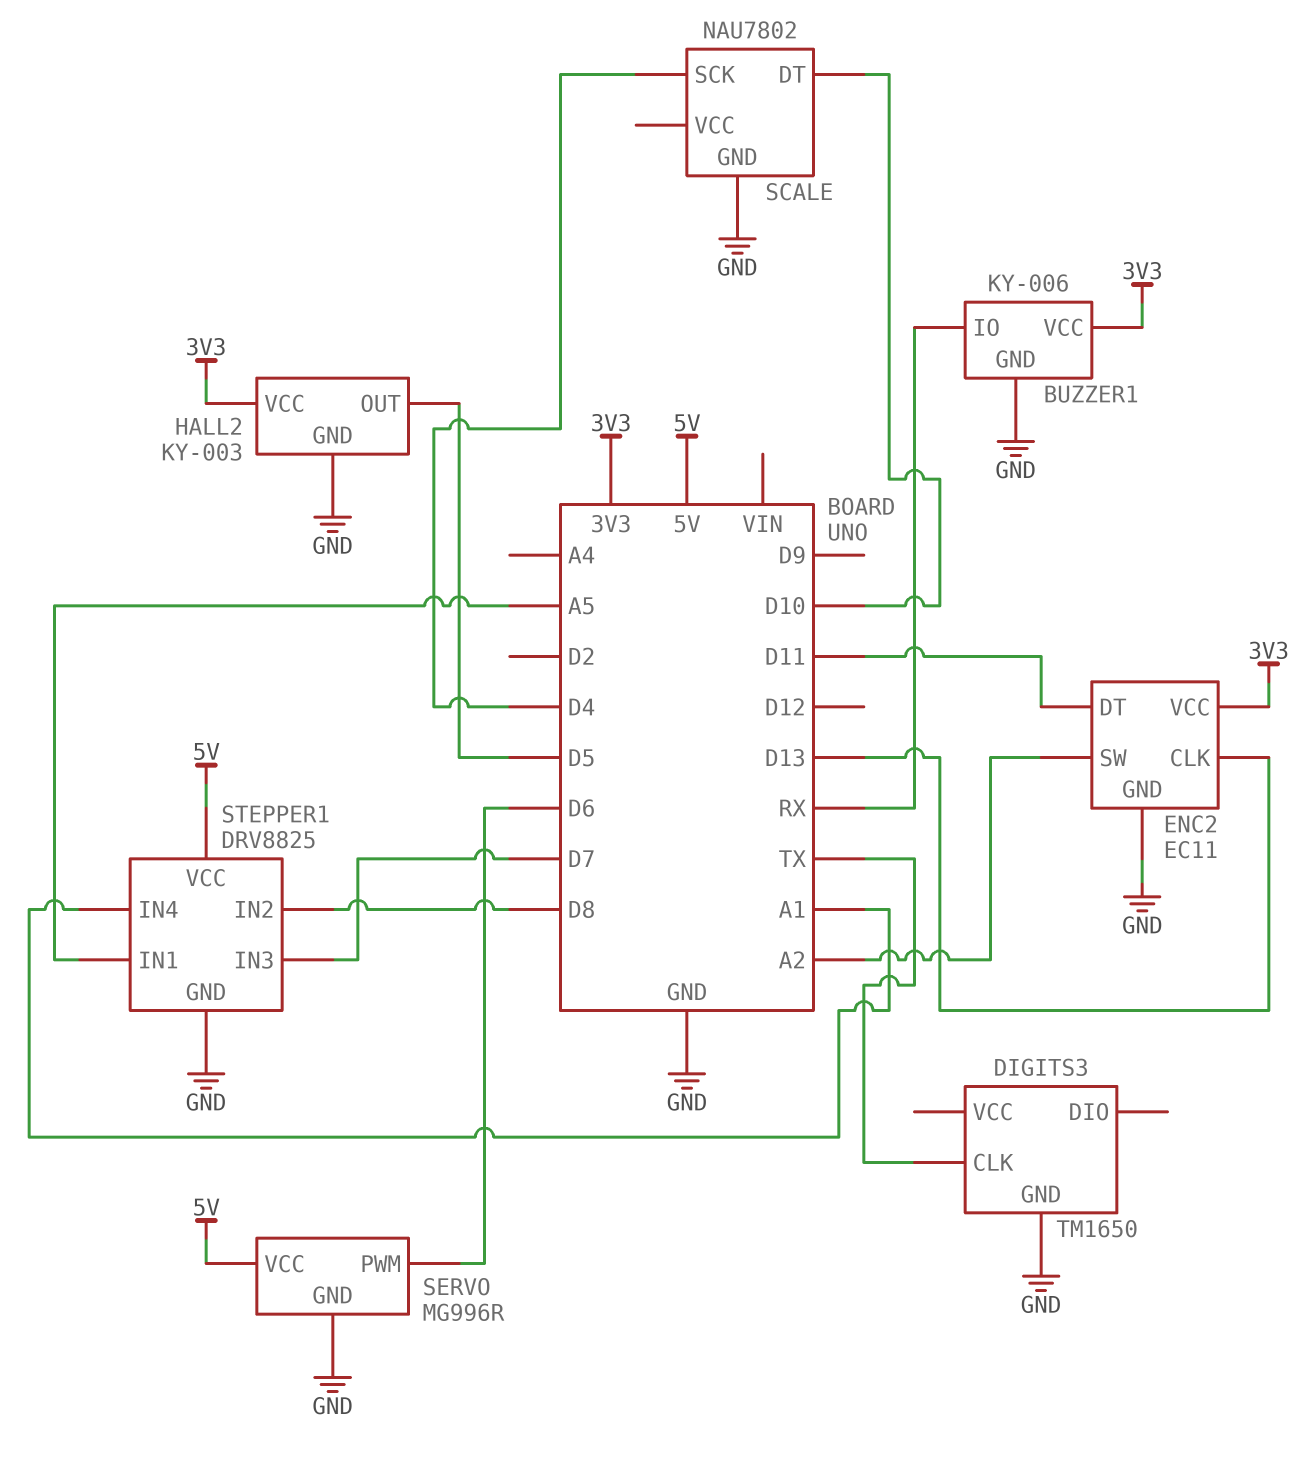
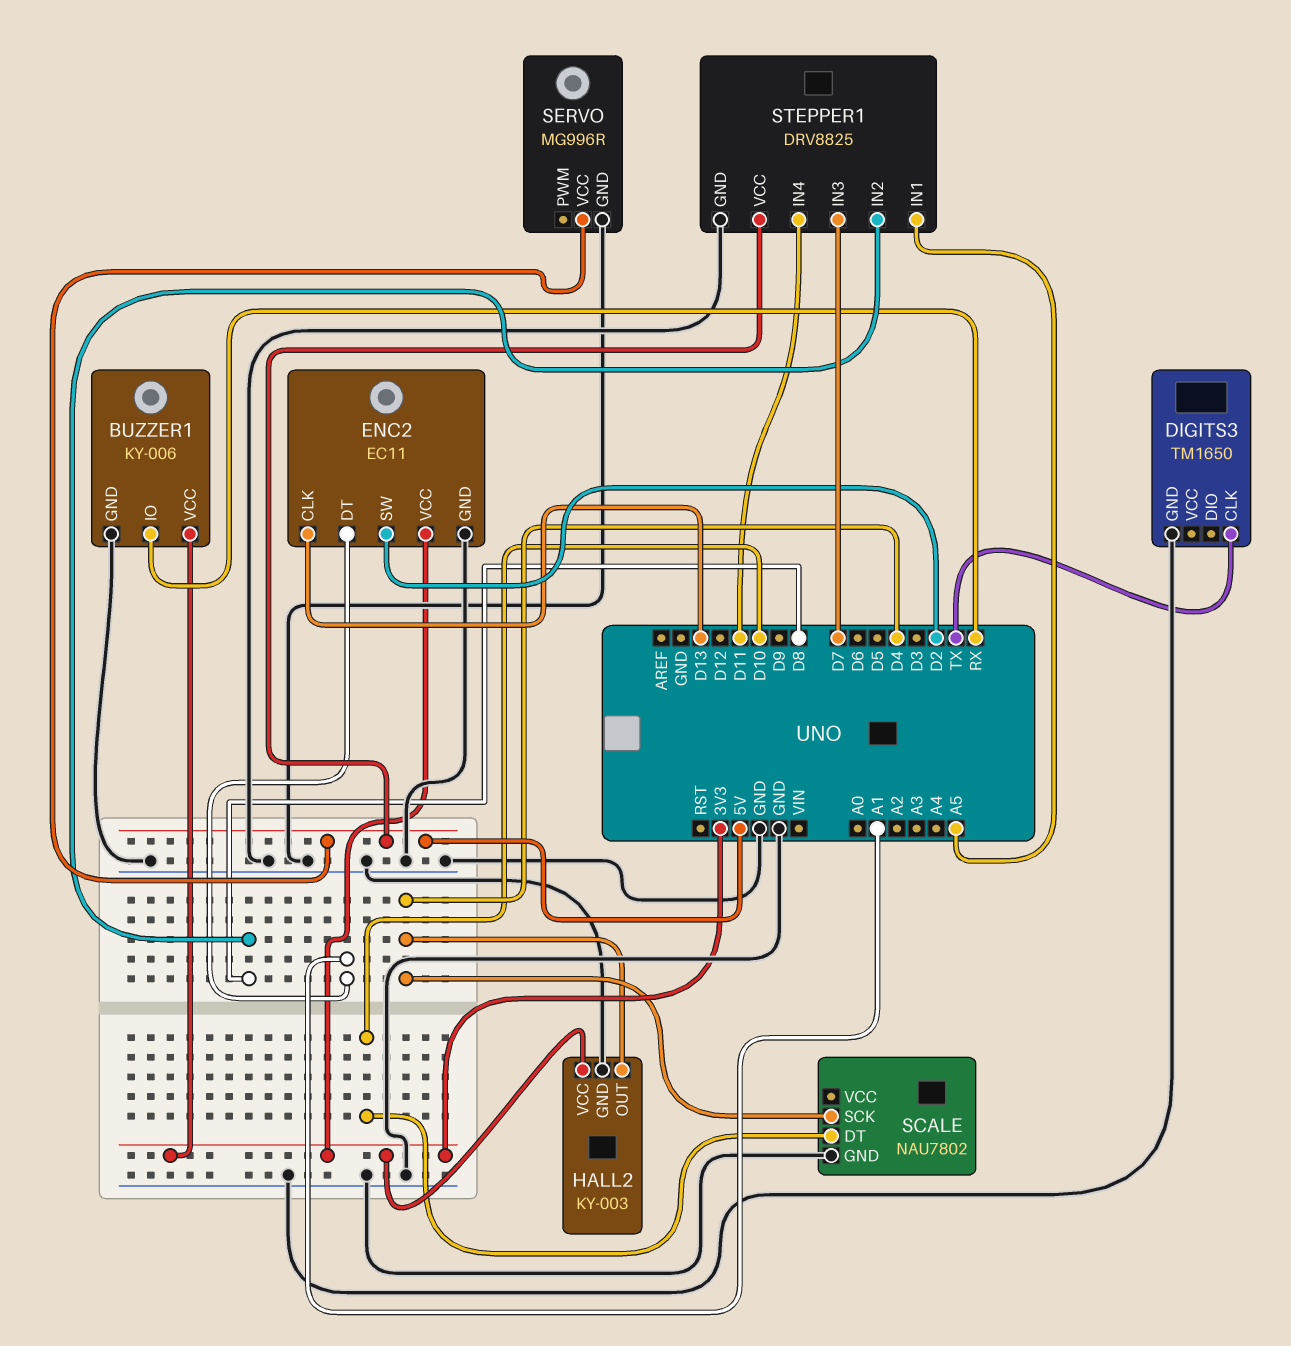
ENC2 pin DT: D11 -> A1
ENC2 pin SW: A2 -> D2
HALL2 pin OUT: D5 -> D4
SERVO pin PWM: D6 -> none
STEPPER1 pin IN4: A1 -> D11

